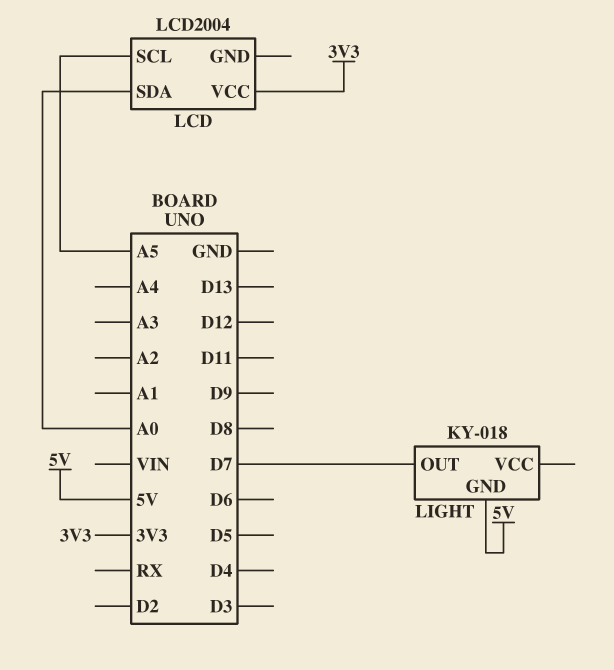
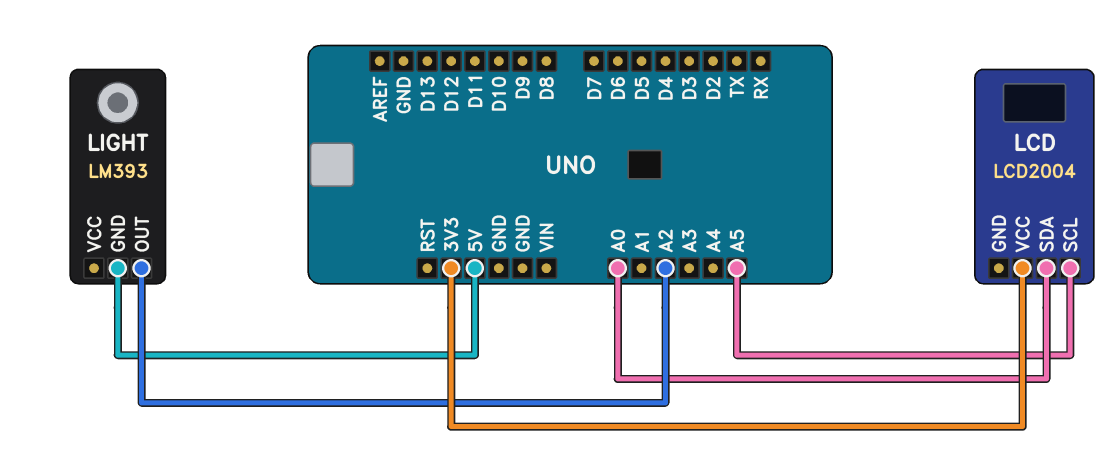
LIGHT: KY-018 -> LM393
LIGHT pin OUT: D7 -> A2

